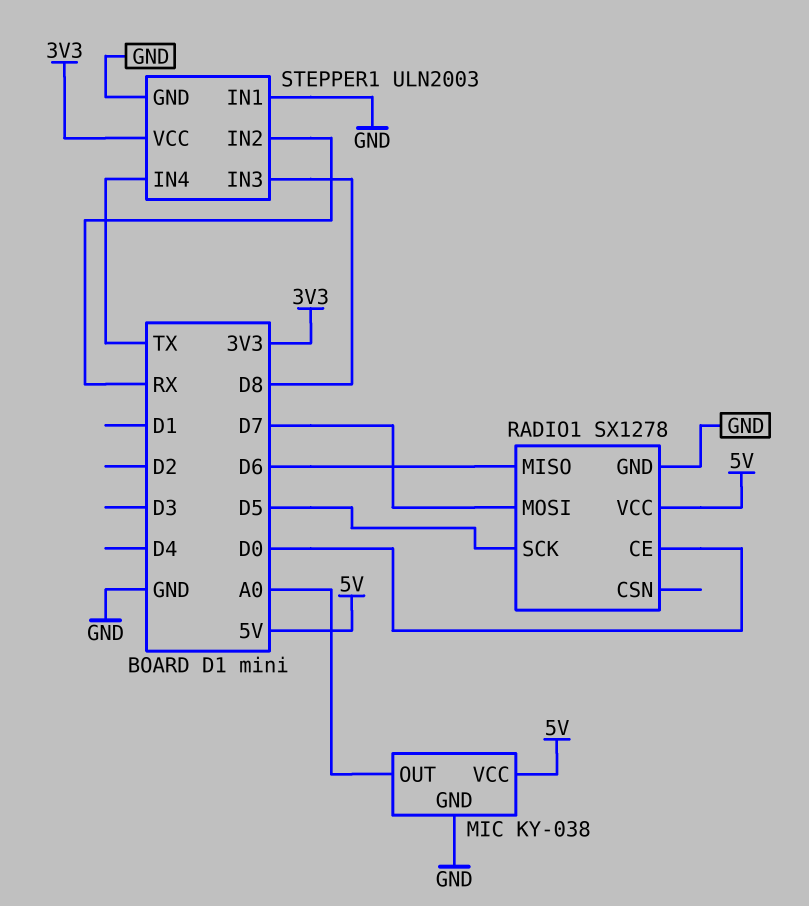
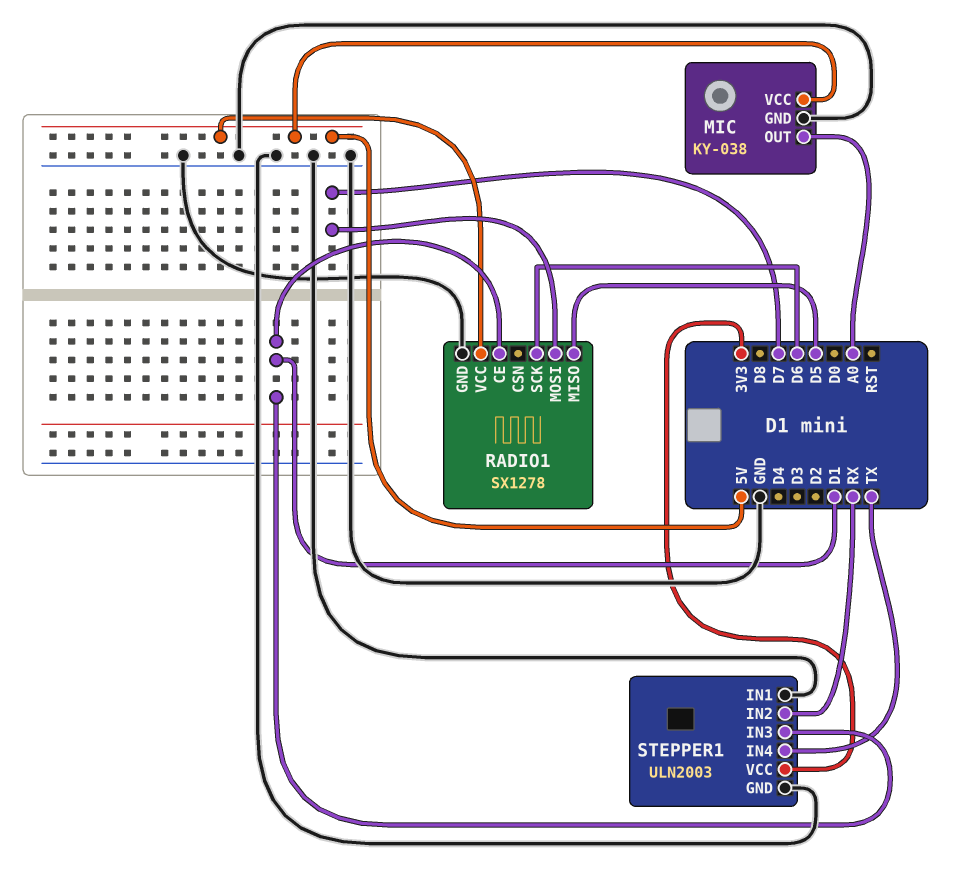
RADIO1 pin CE: D0 -> D1
RADIO1 pin MISO: D6 -> D5
RADIO1 pin SCK: D5 -> D6
STEPPER1 pin IN3: D8 -> D1

